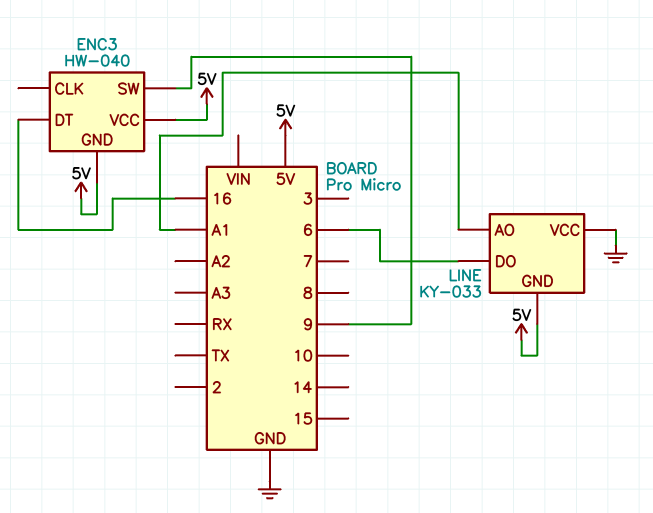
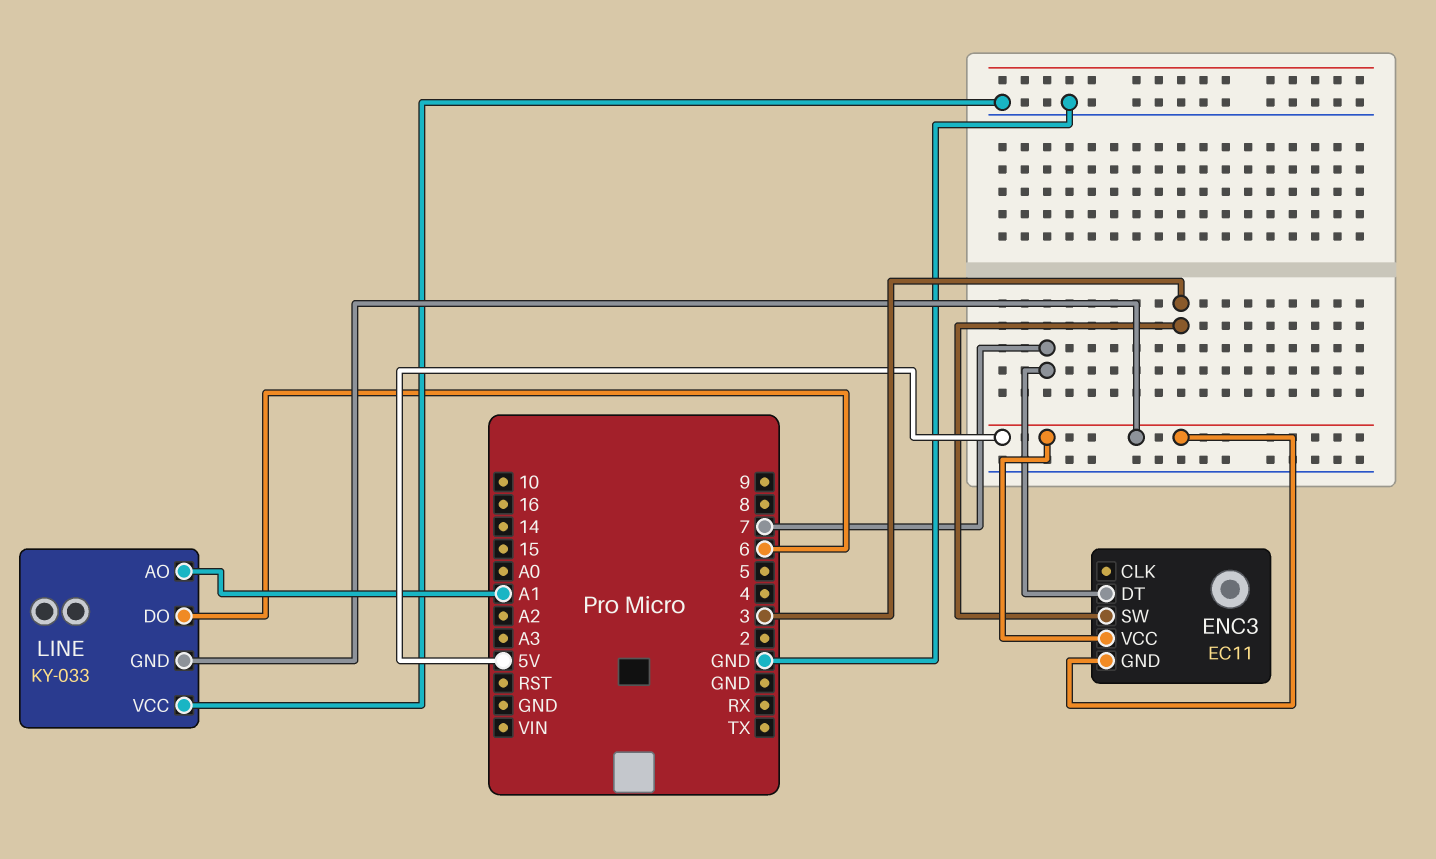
ENC3: HW-040 -> EC11
ENC3 pin DT: 16 -> 7
ENC3 pin SW: 9 -> 3

